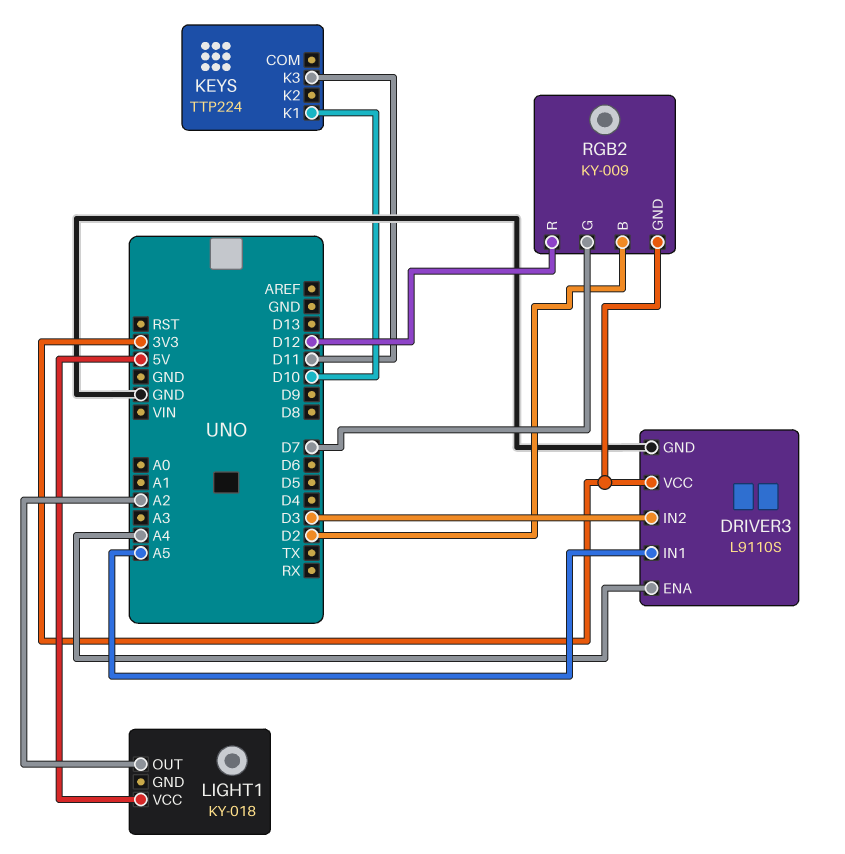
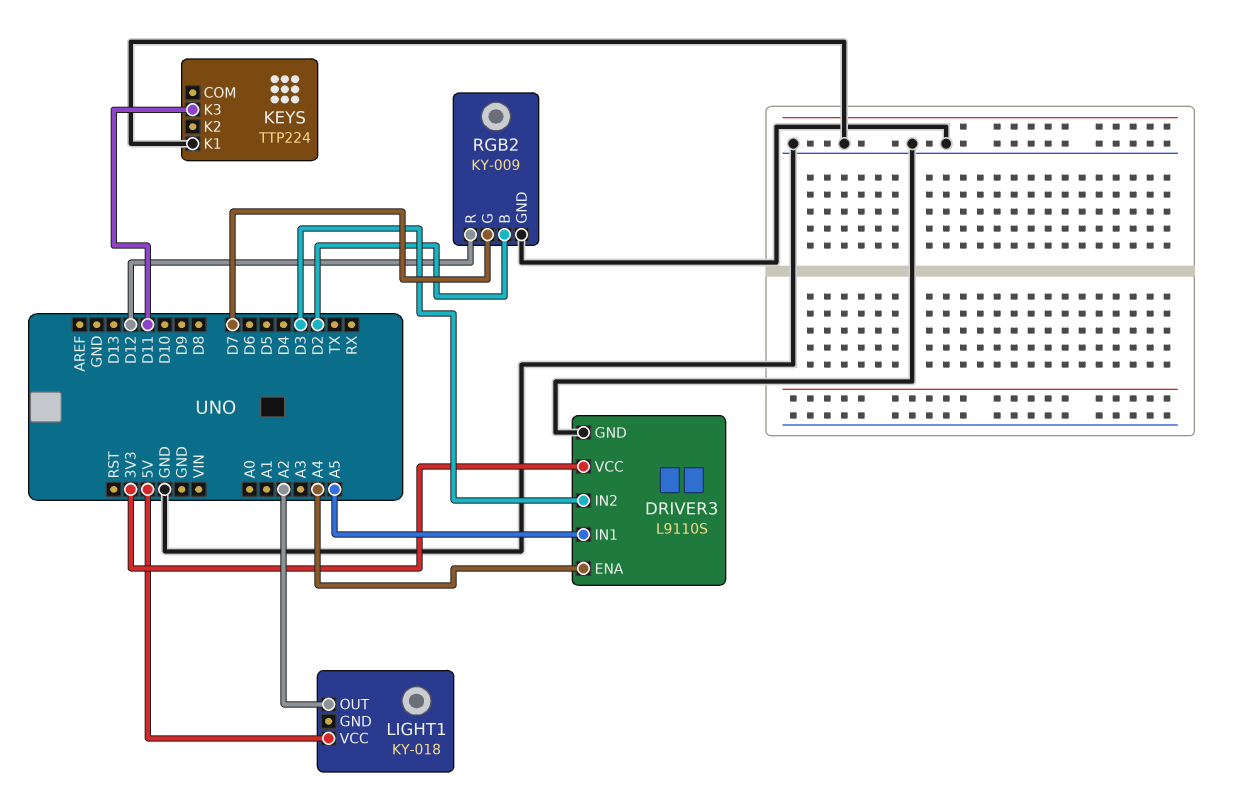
KEYS pin K1: D10 -> GND
RGB2 pin GND: 3V3 -> GND

